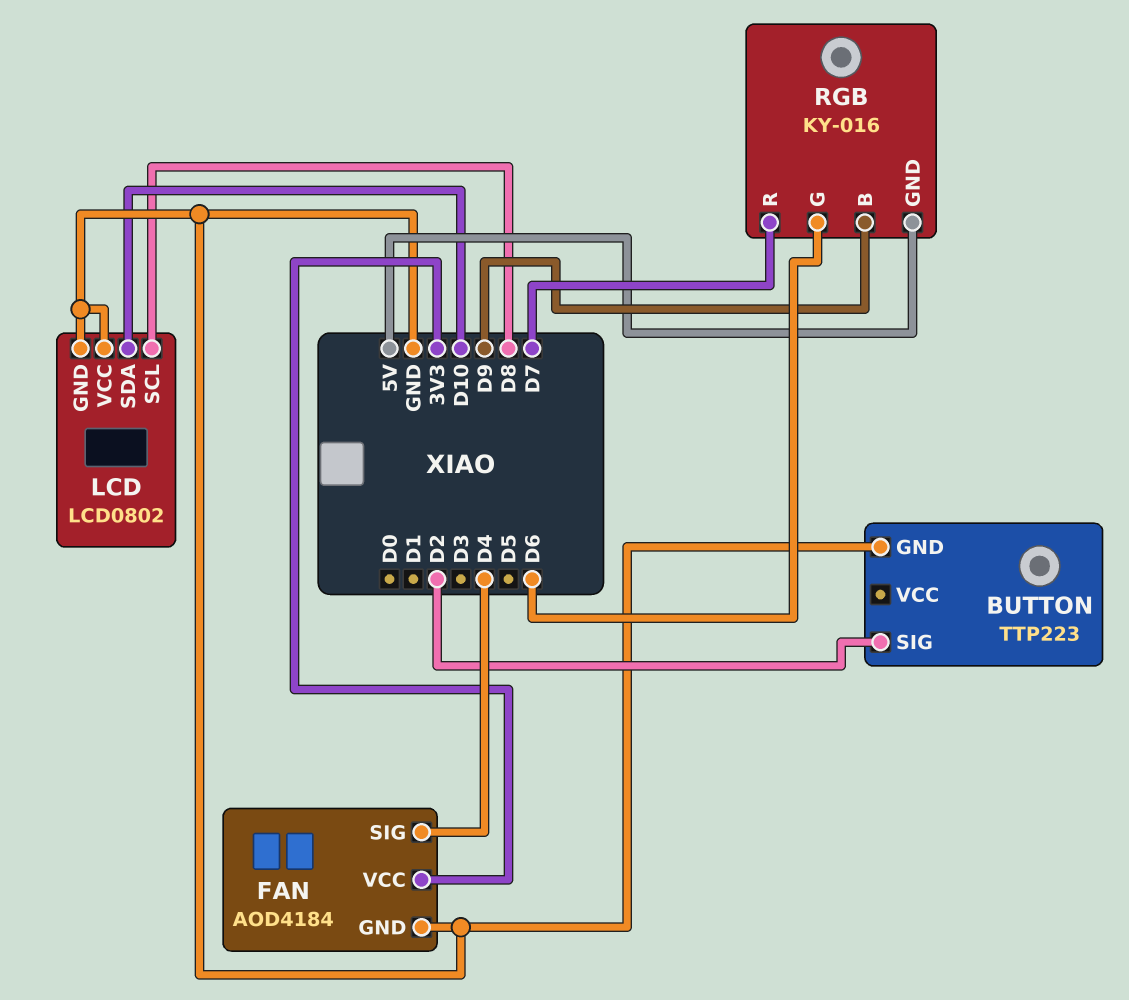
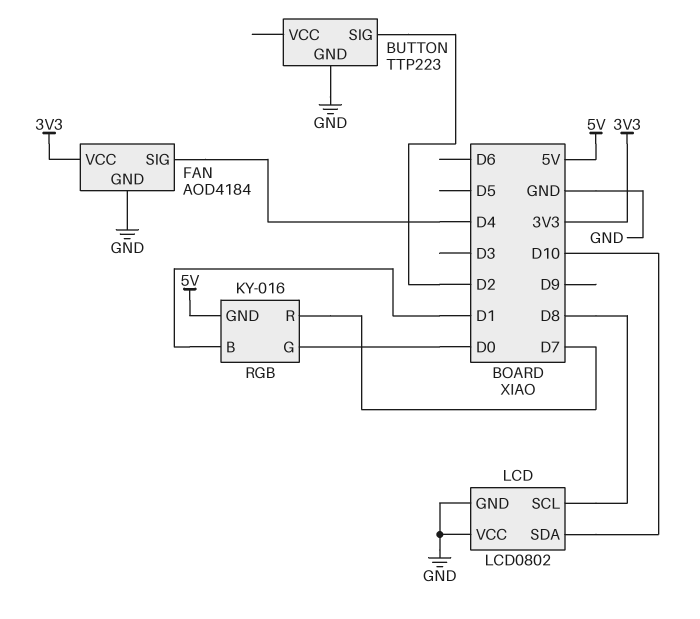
RGB pin B: D9 -> D1
RGB pin G: D6 -> D0

